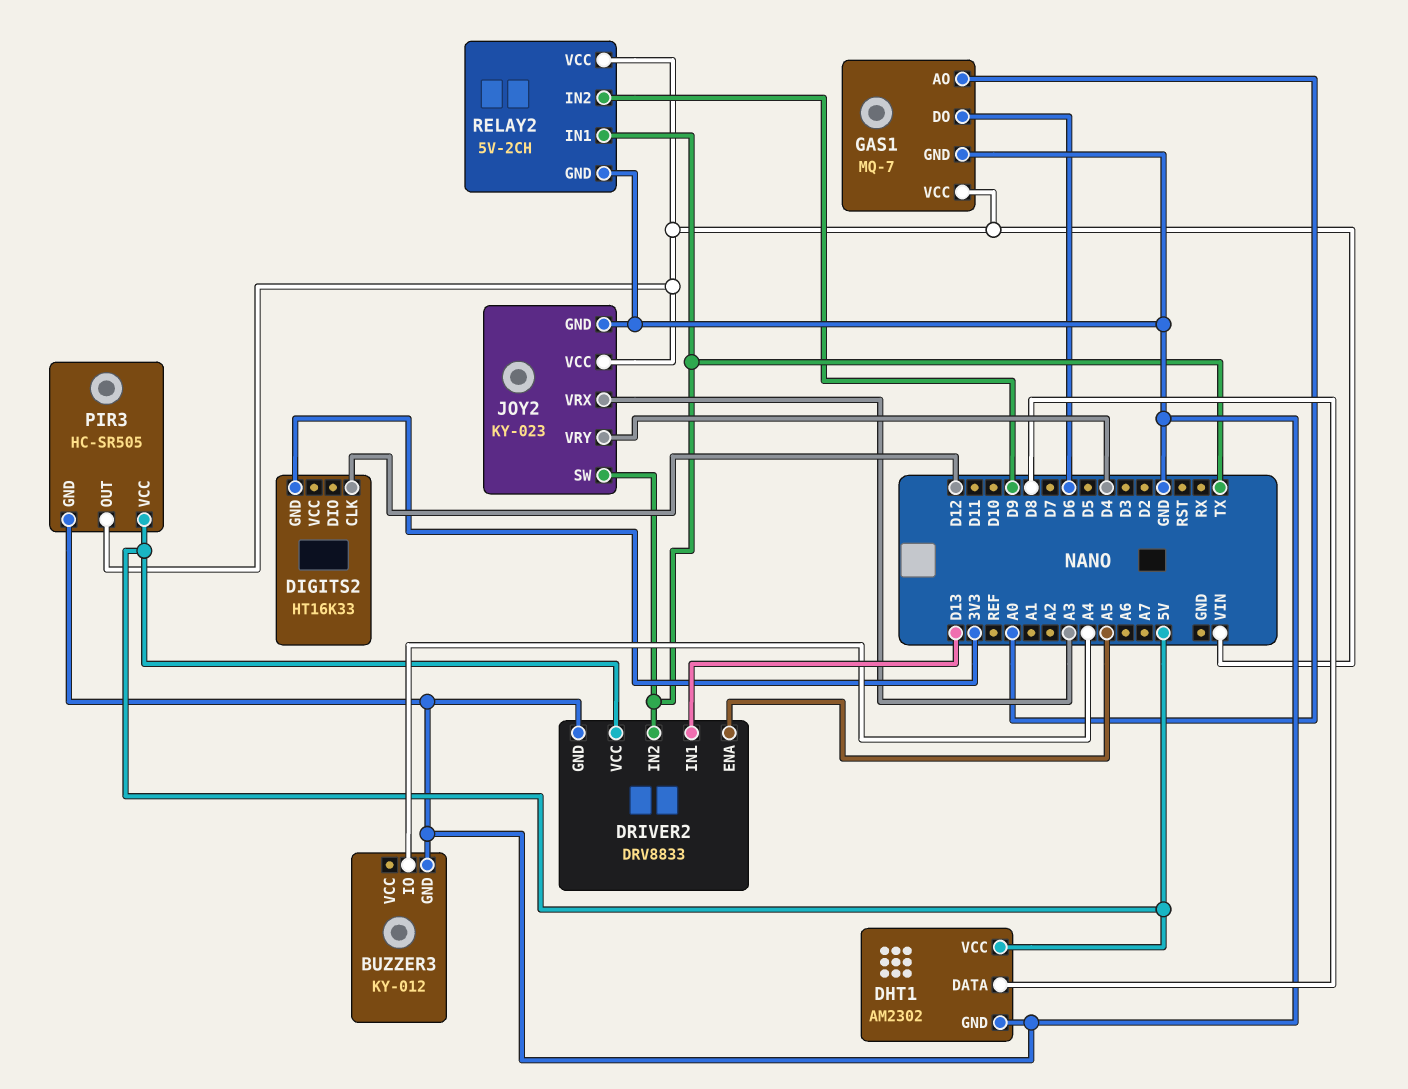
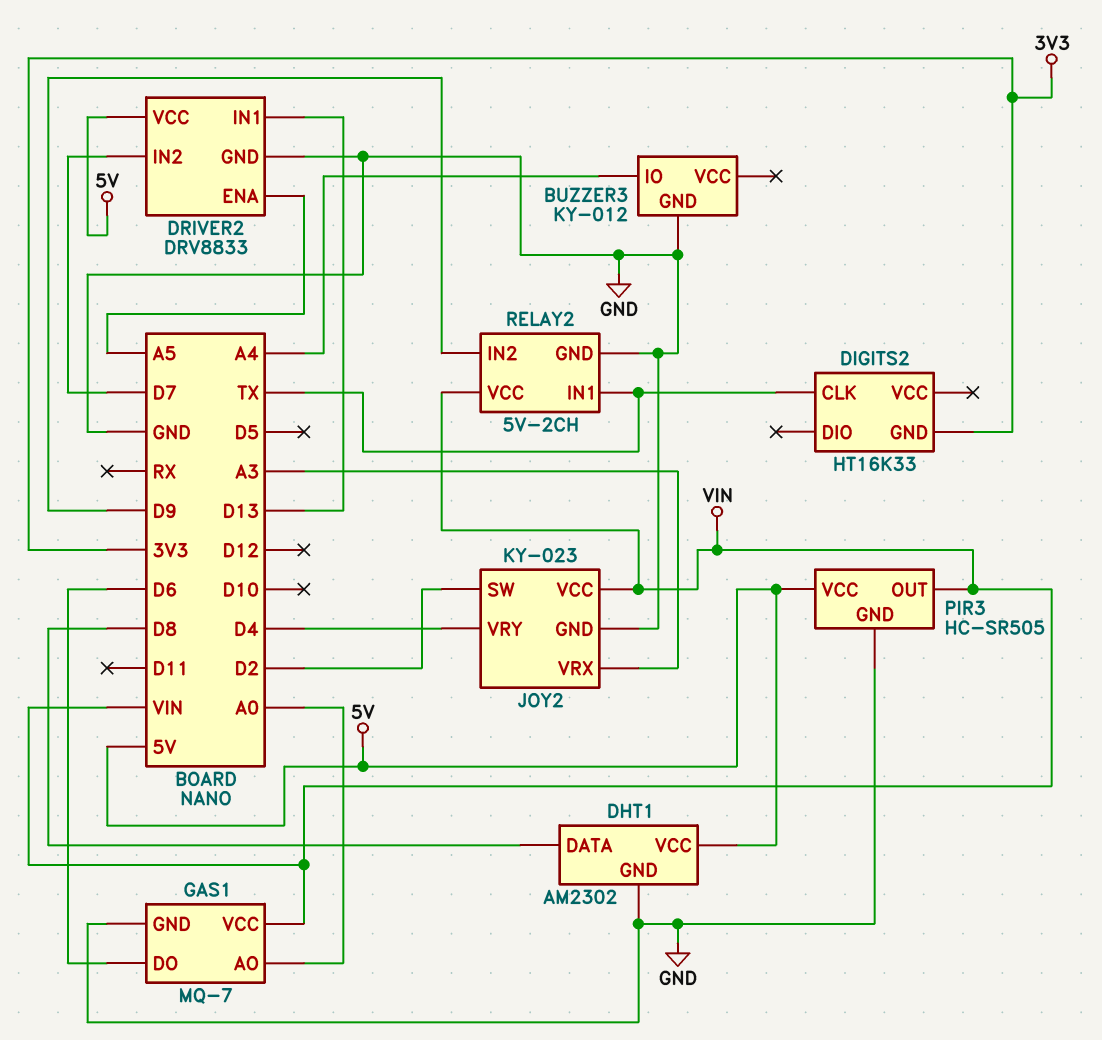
DIGITS2 pin CLK: D12 -> TX
DRIVER2 pin IN2: TX -> D7
JOY2 pin SW: TX -> D2

